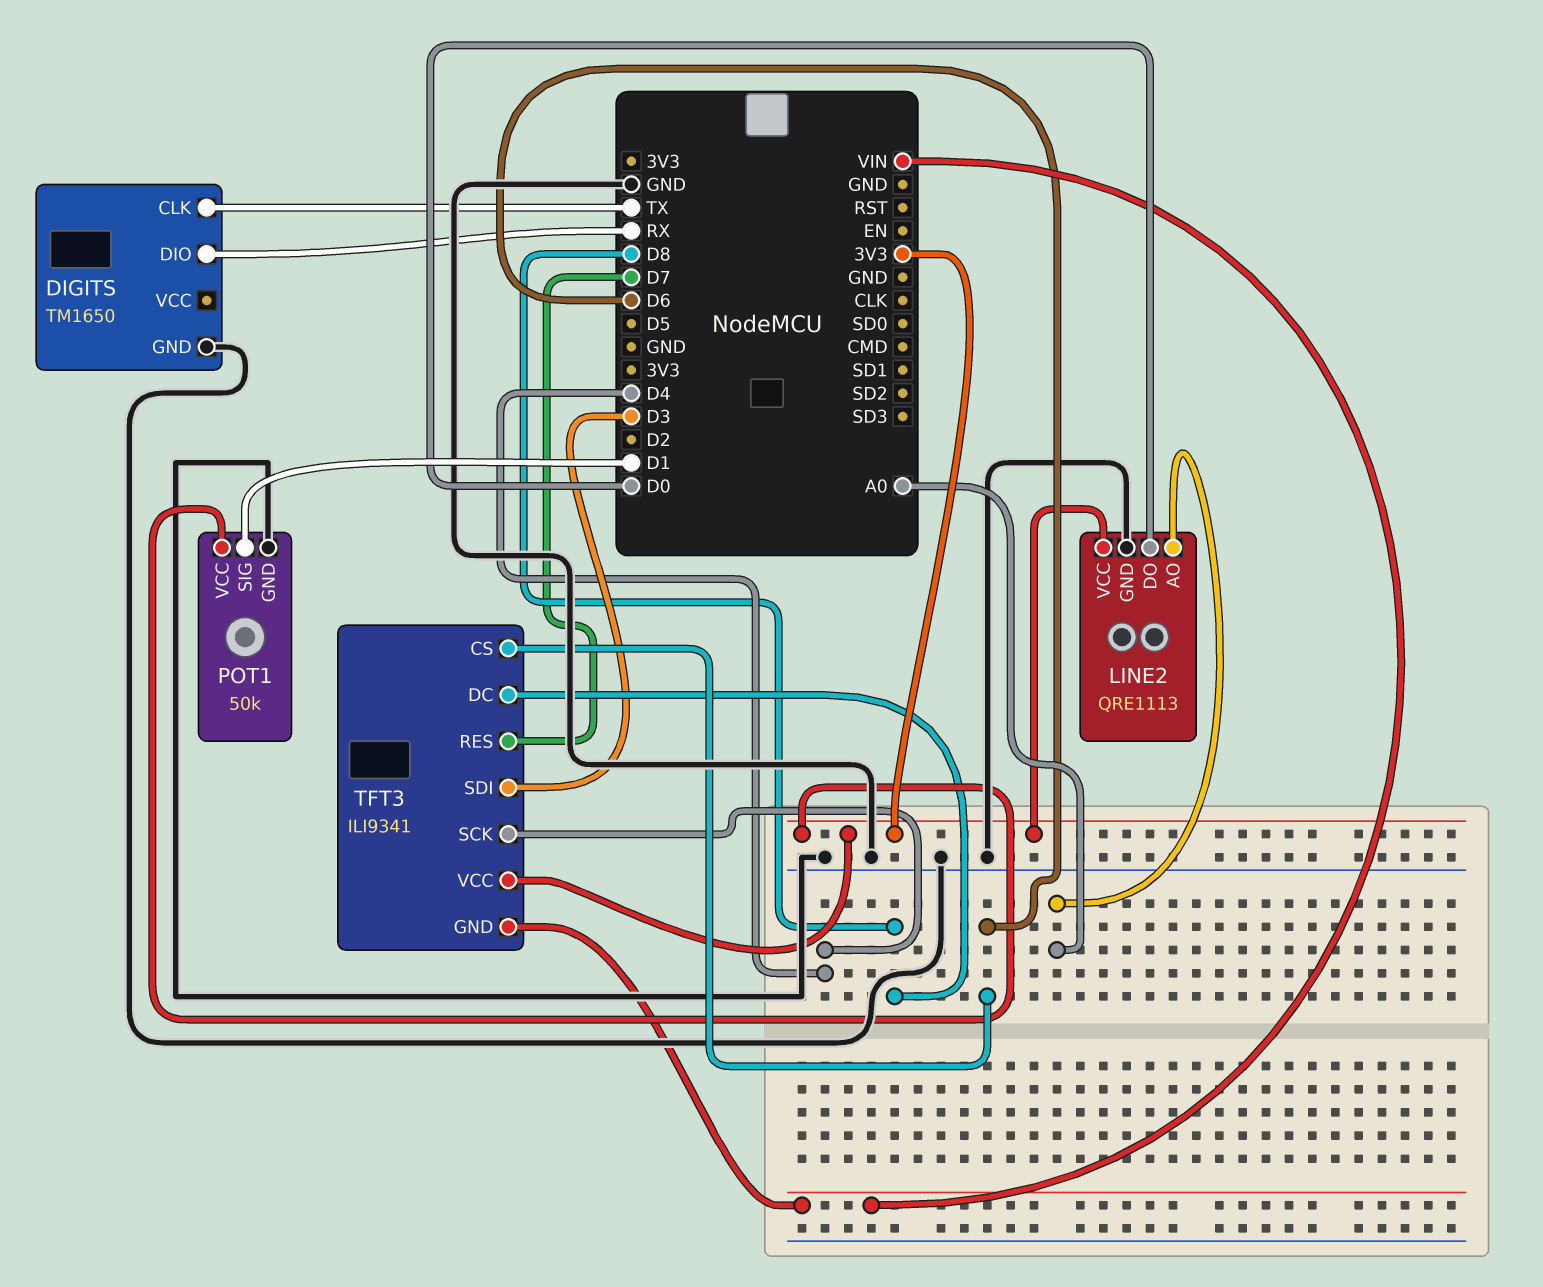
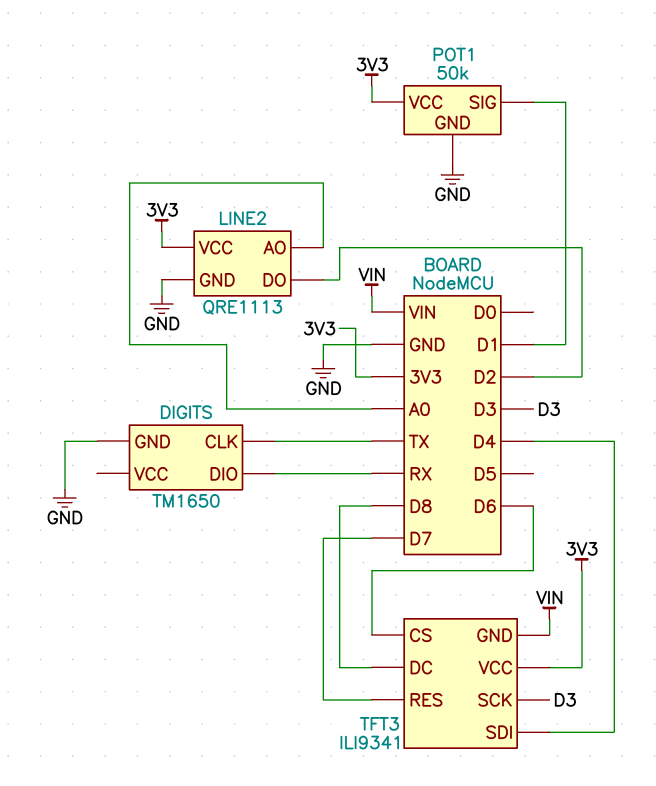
LINE2 pin DO: D0 -> D2
TFT3 pin SCK: D4 -> D3
TFT3 pin SDI: D3 -> D4

